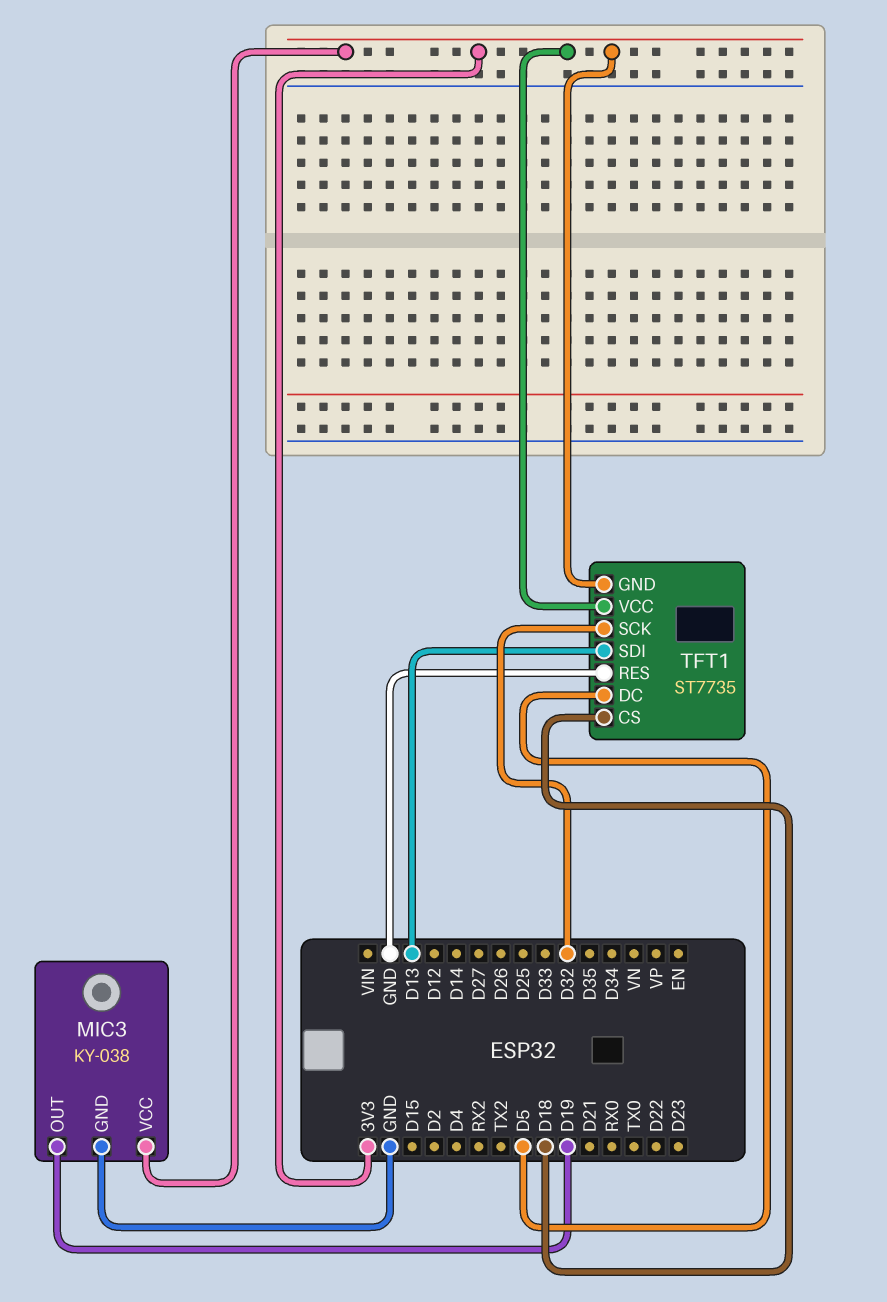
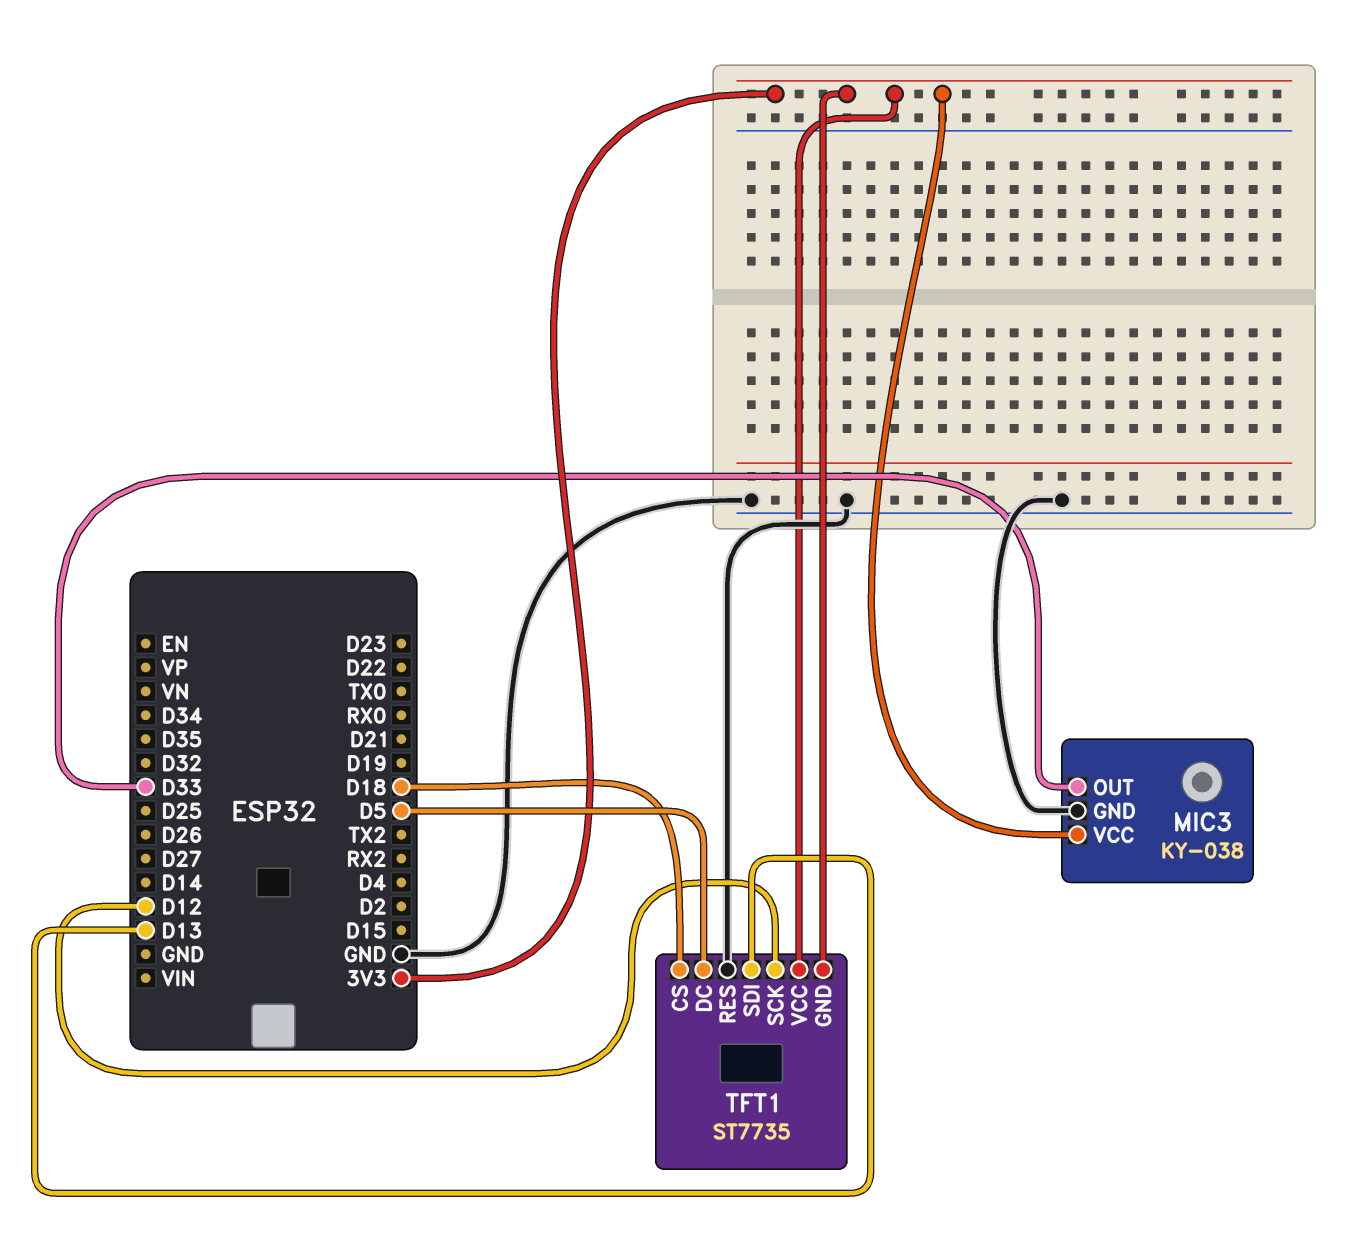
MIC3 pin OUT: D19 -> D33
TFT1 pin SCK: D32 -> D12

